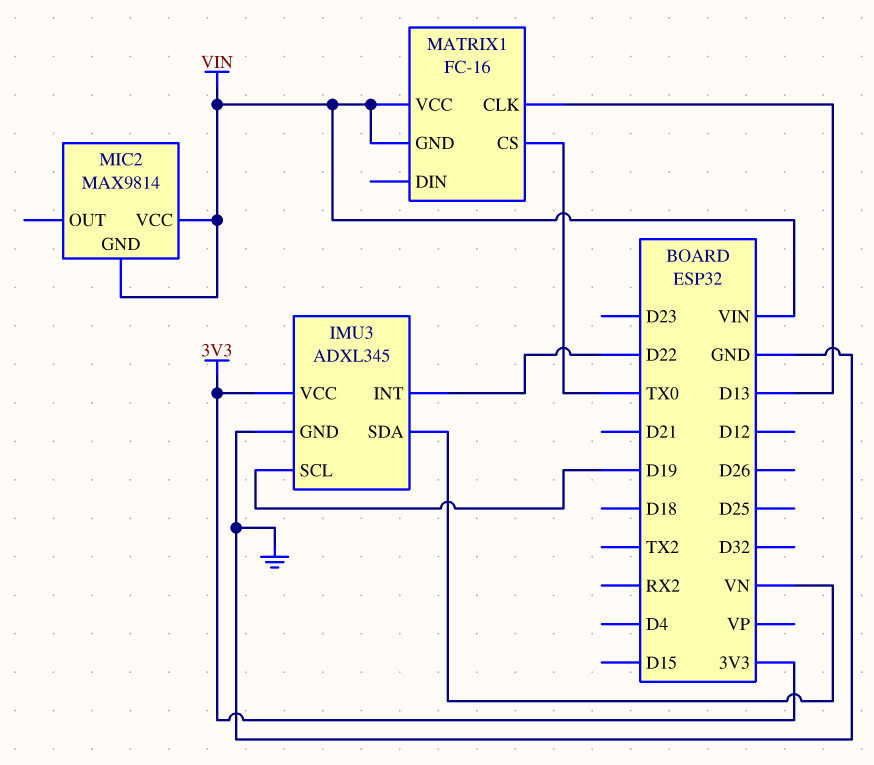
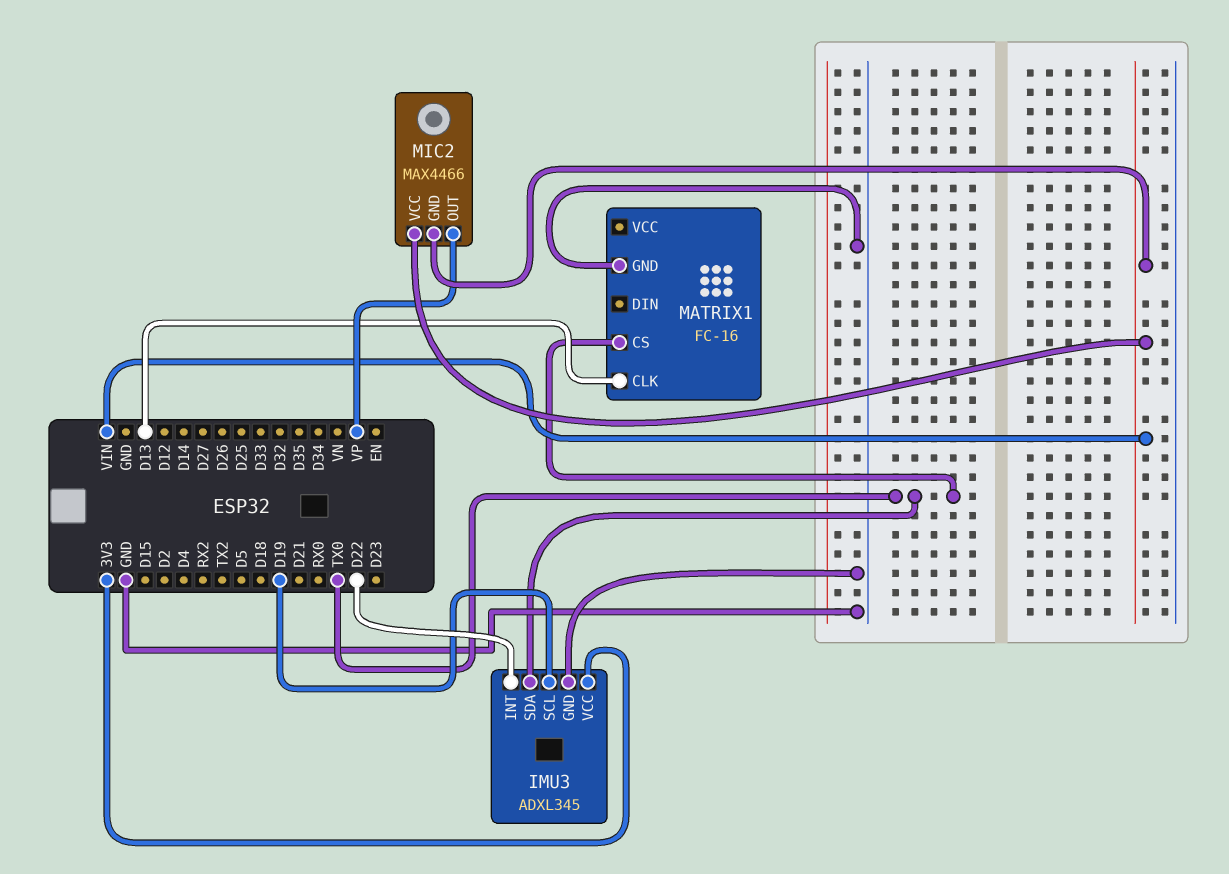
IMU3 pin SDA: VN -> TX0
MATRIX1 pin GND: VIN -> GND
MATRIX1 pin VCC: VIN -> none
MIC2: MAX9814 -> MAX4466
MIC2 pin OUT: none -> VP

